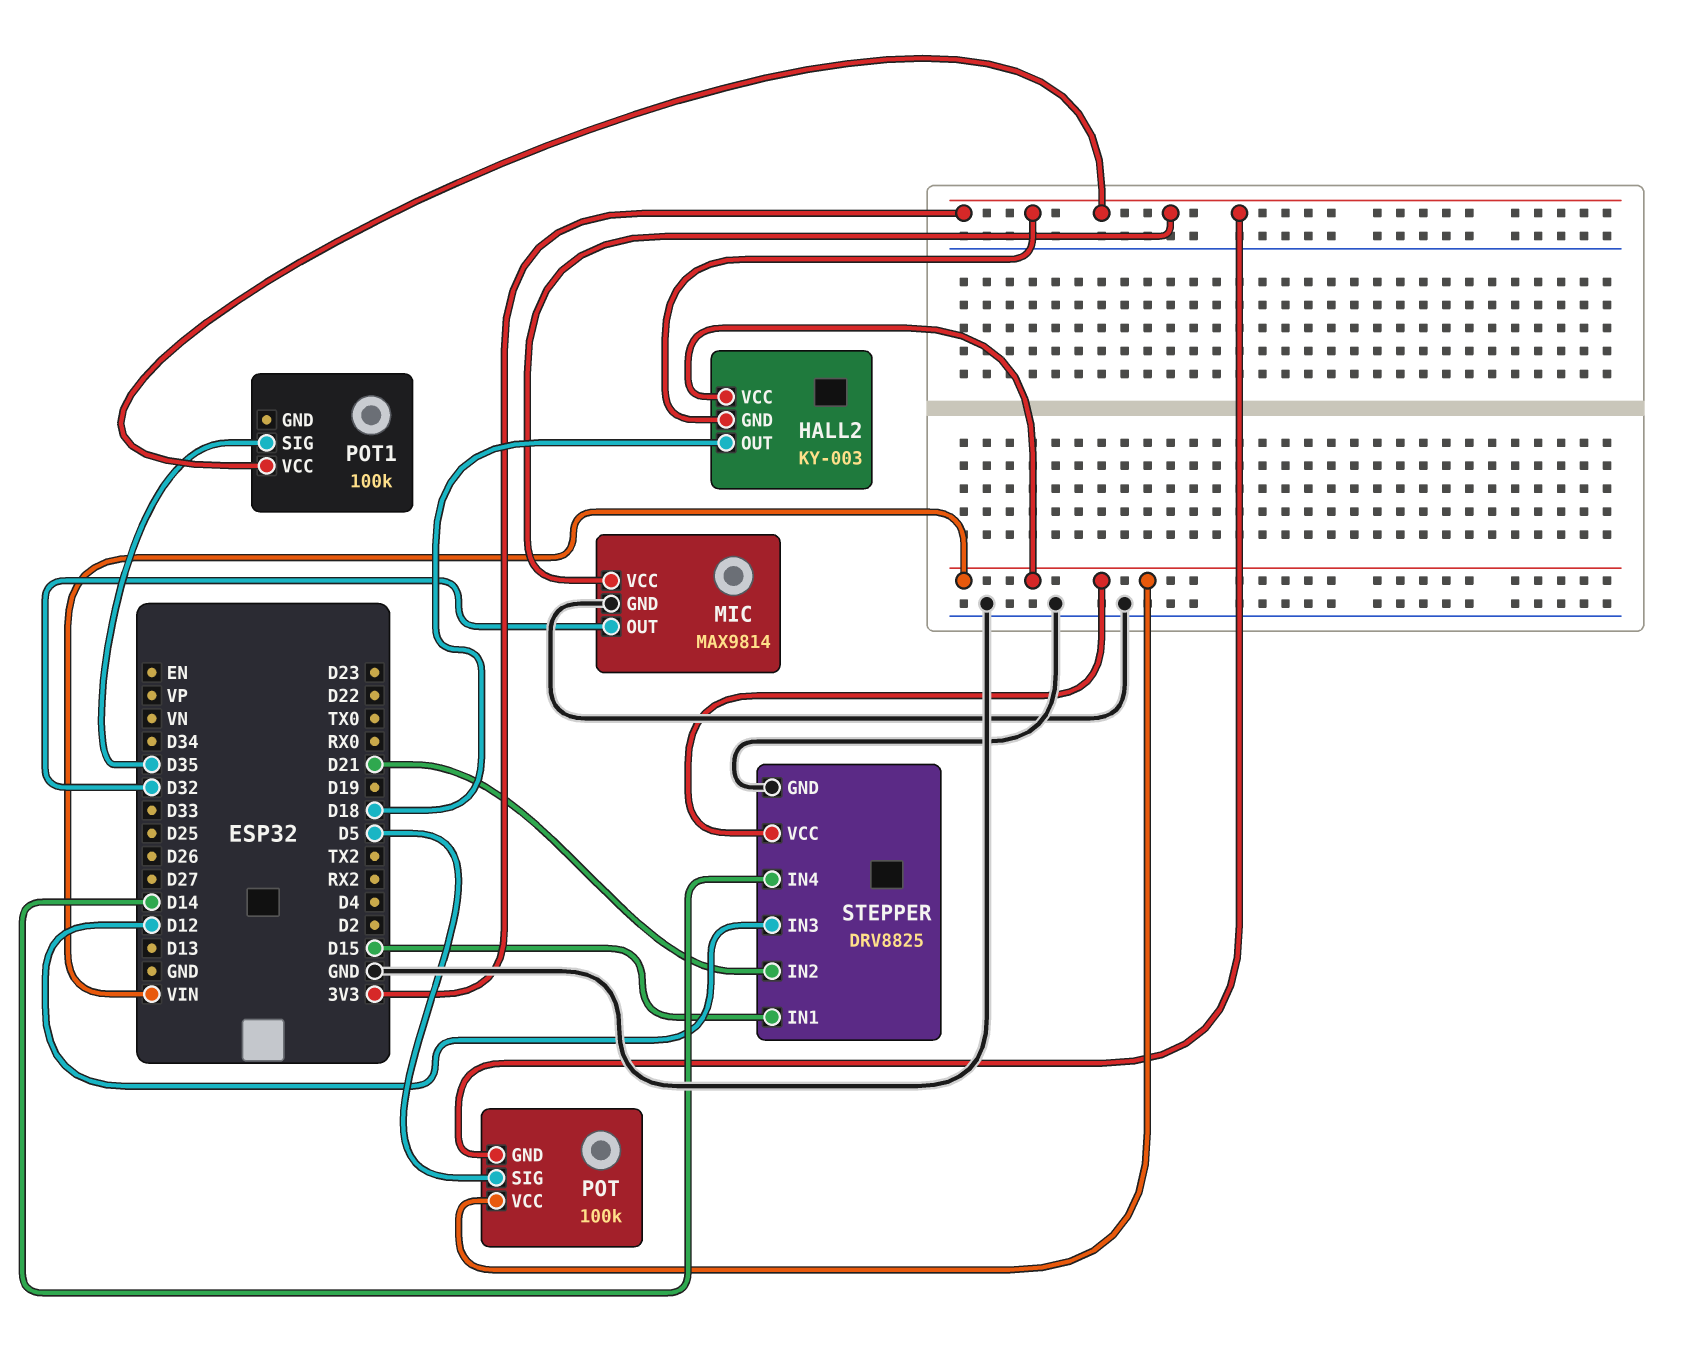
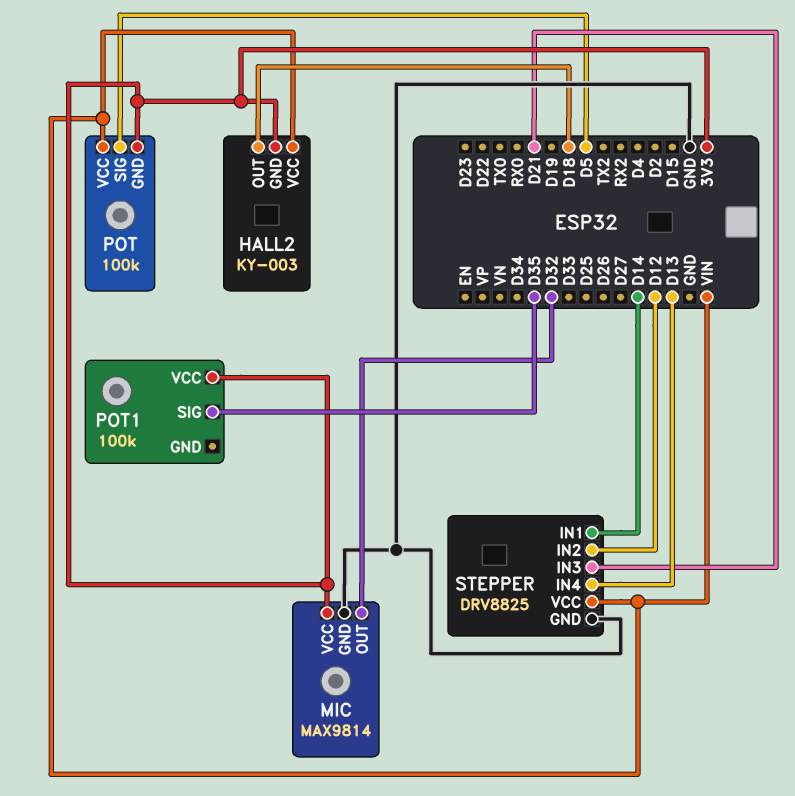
STEPPER pin IN1: D15 -> D14
STEPPER pin IN2: D21 -> D12
STEPPER pin IN3: D12 -> D21
STEPPER pin IN4: D14 -> D13

